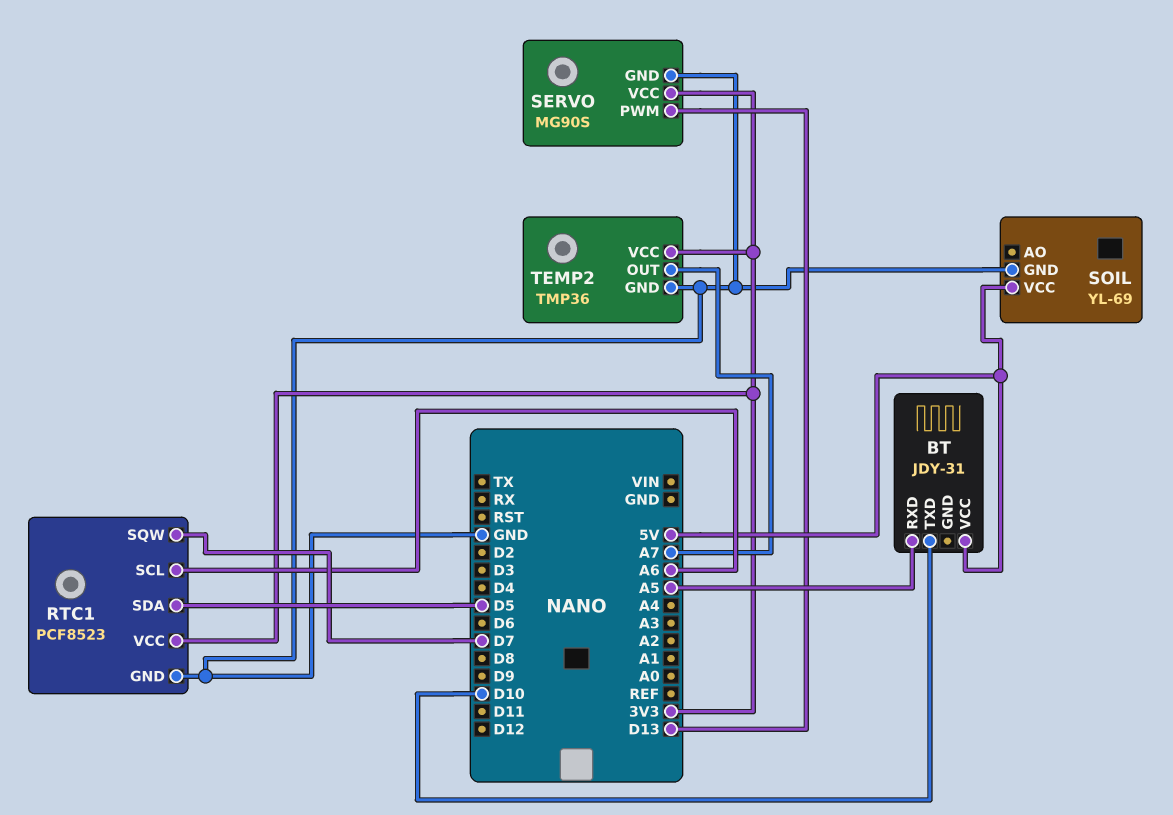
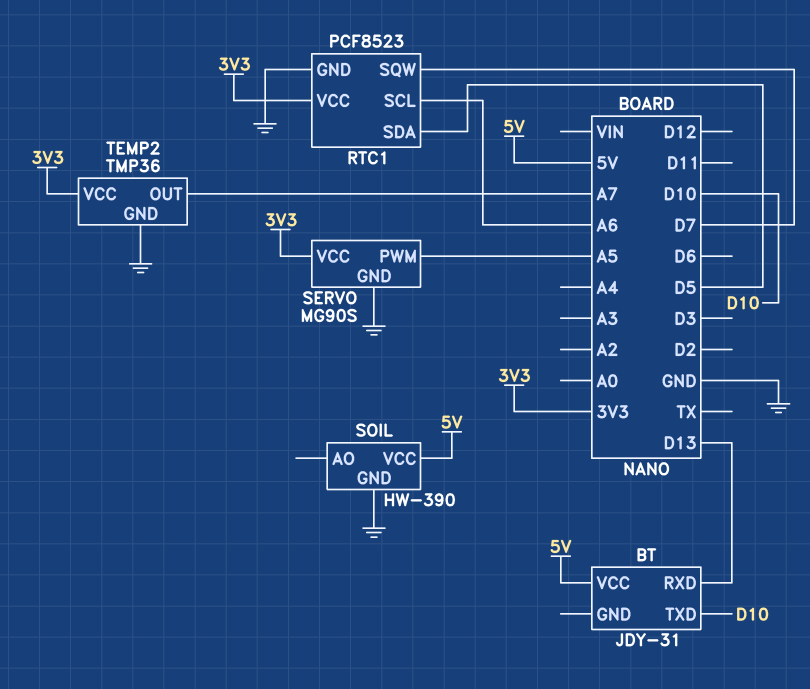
BT pin RXD: A5 -> D13
SERVO pin PWM: D13 -> A5
SOIL: YL-69 -> HW-390

